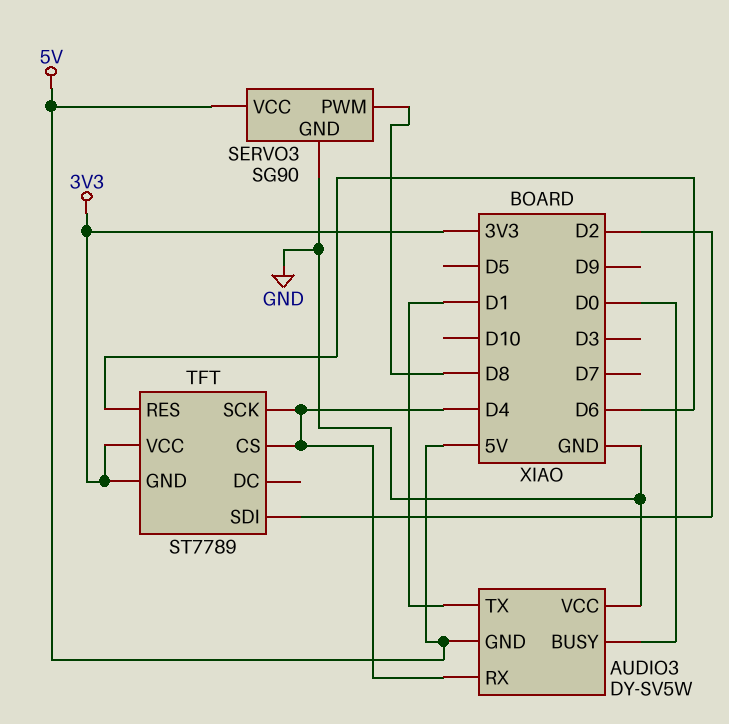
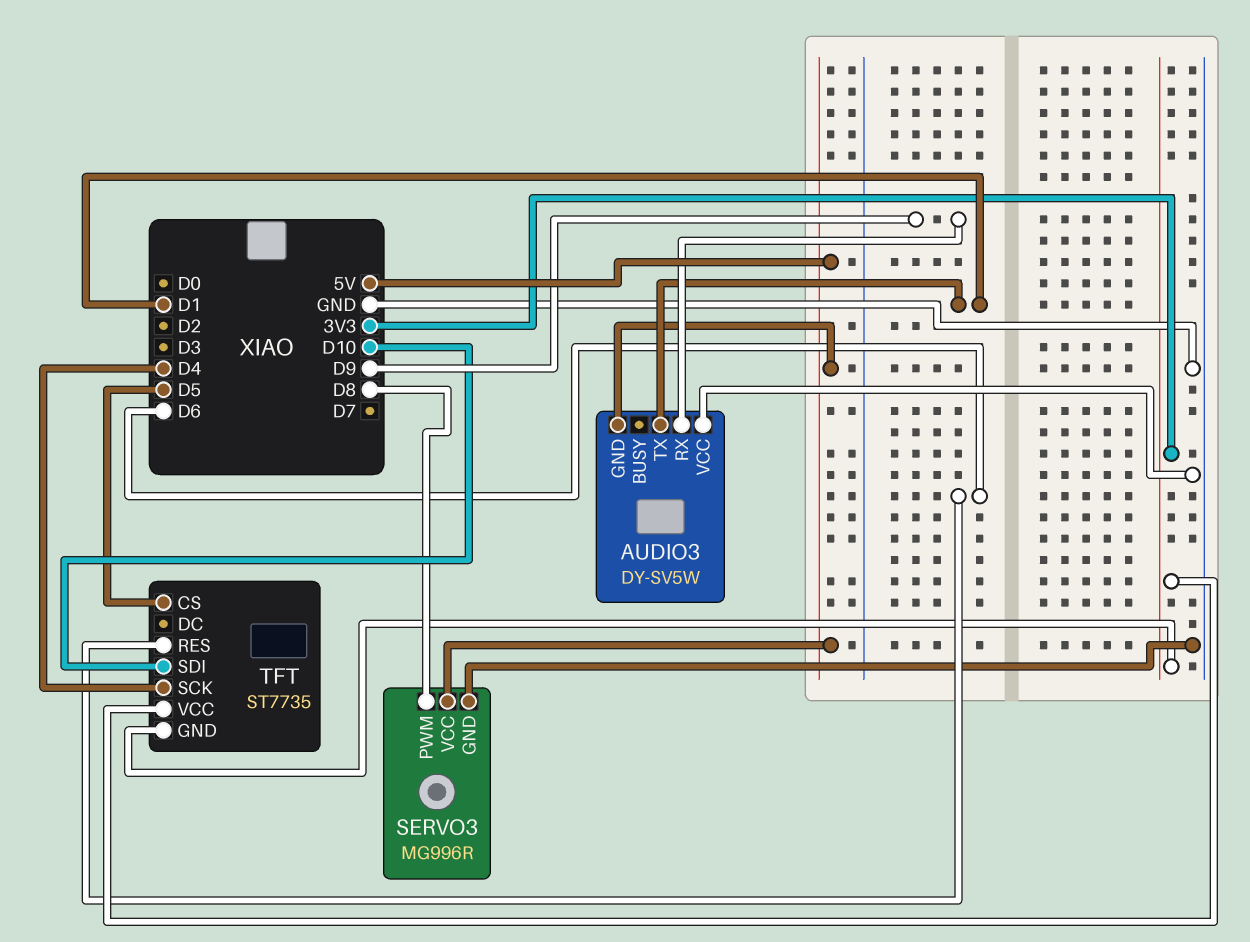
AUDIO3 pin BUSY: D0 -> none
AUDIO3 pin RX: D4 -> D9
SERVO3: SG90 -> MG996R
TFT: ST7789 -> ST7735
TFT pin CS: D4 -> D5
TFT pin SDI: D2 -> D10

